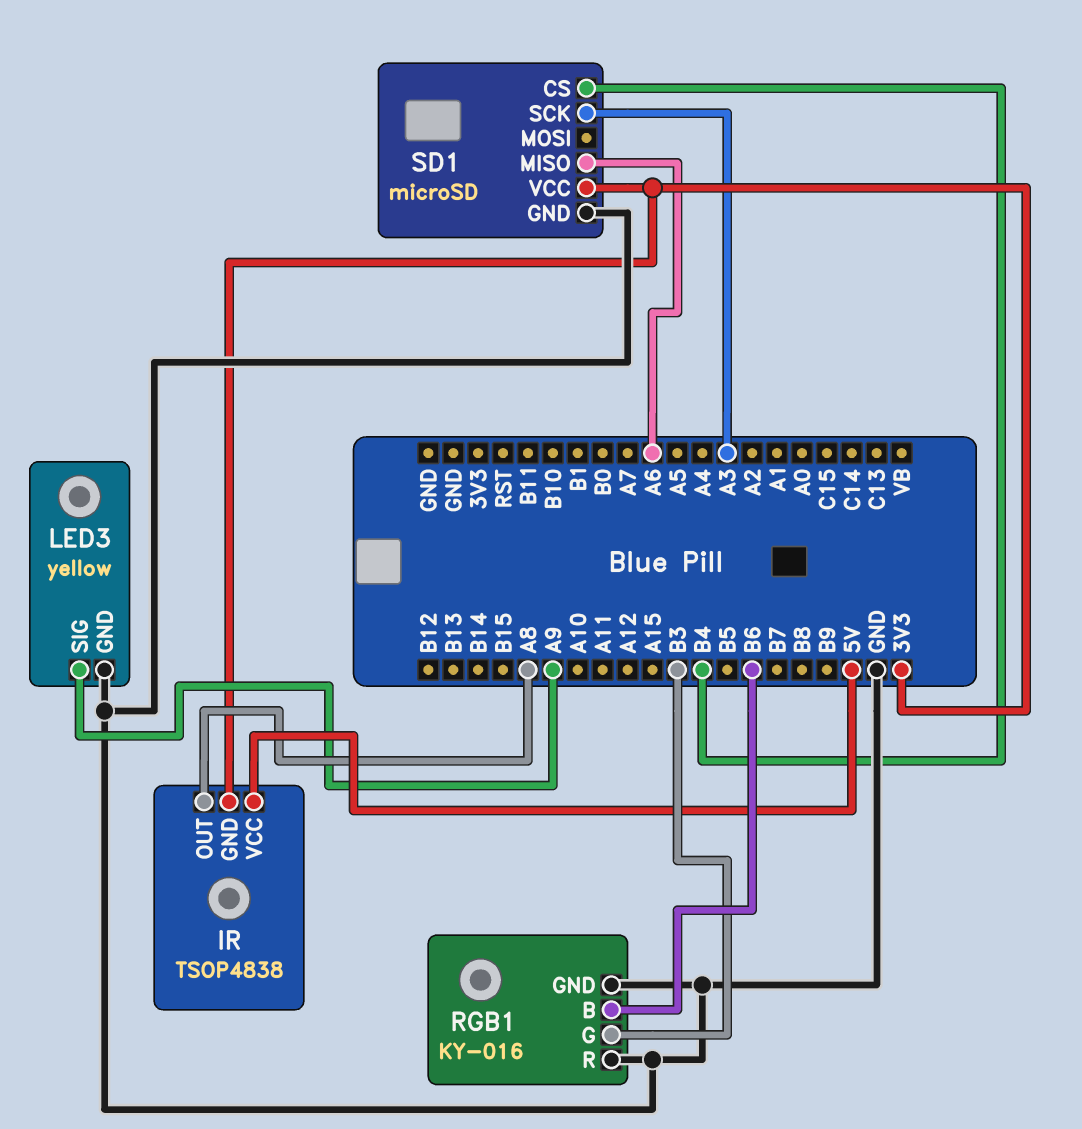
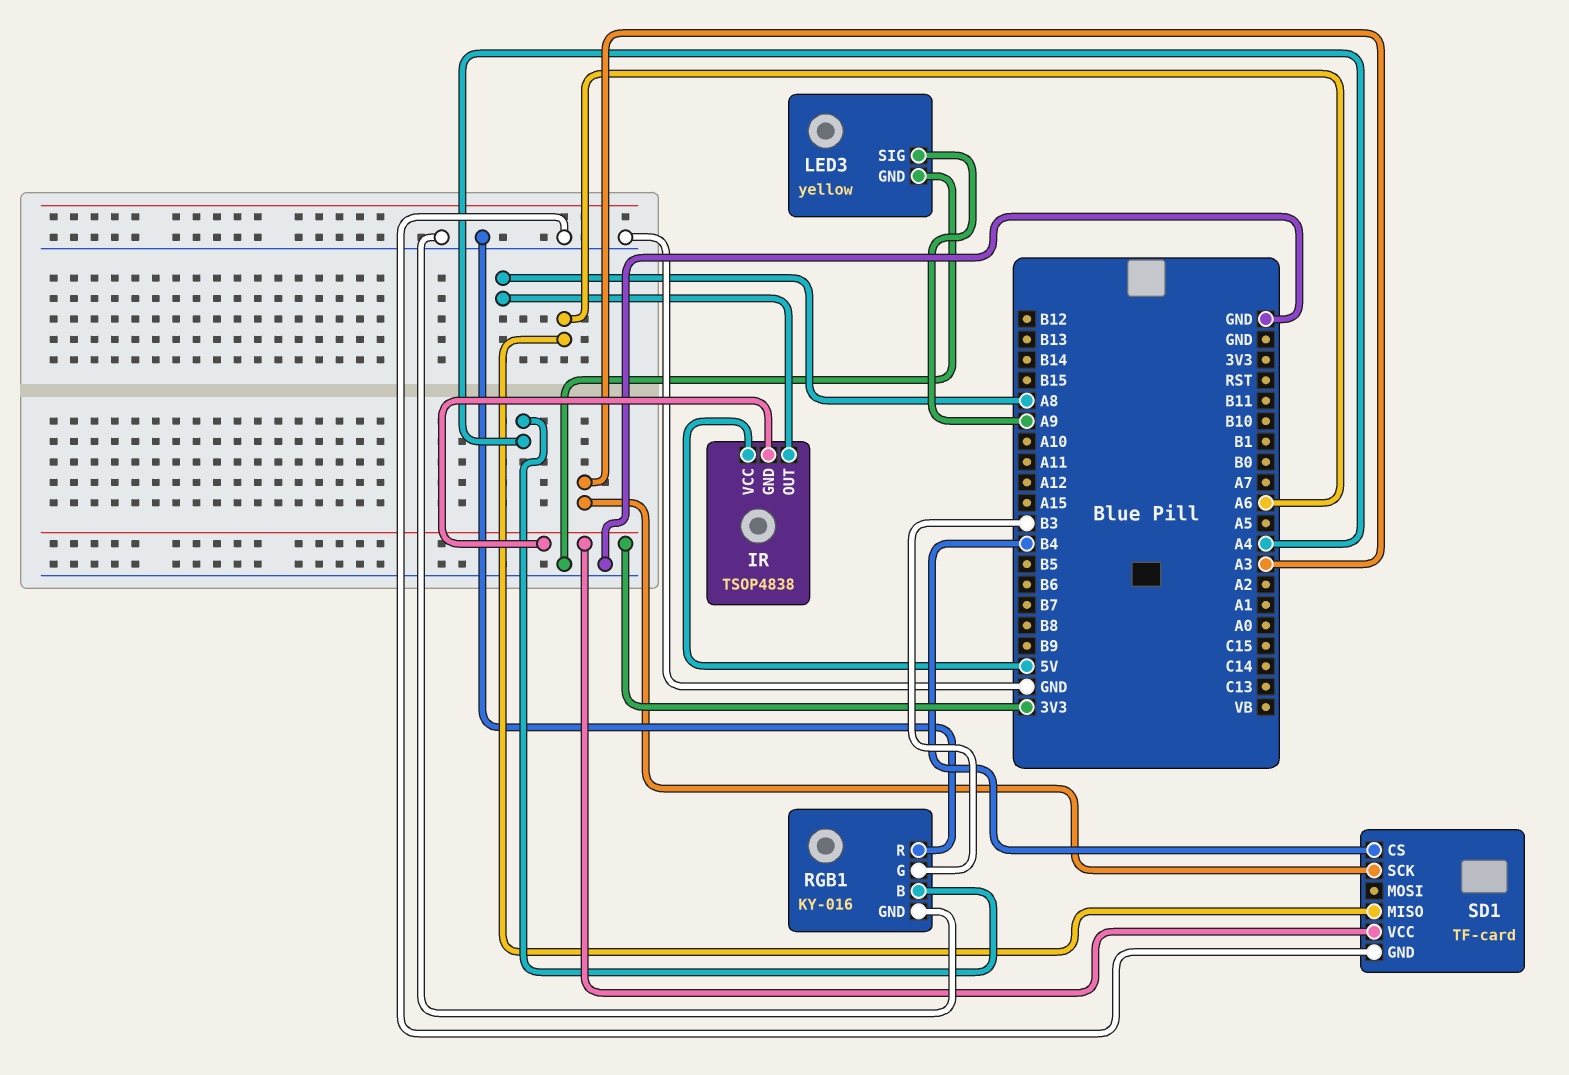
RGB1 pin B: B6 -> A4
SD1: microSD -> TF-card

